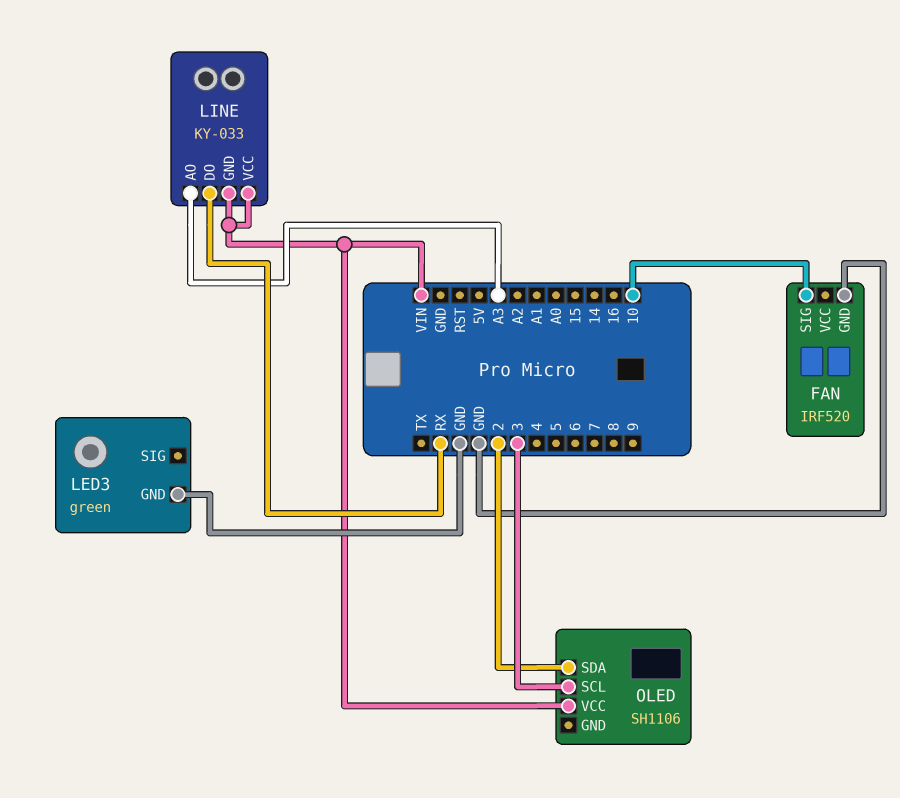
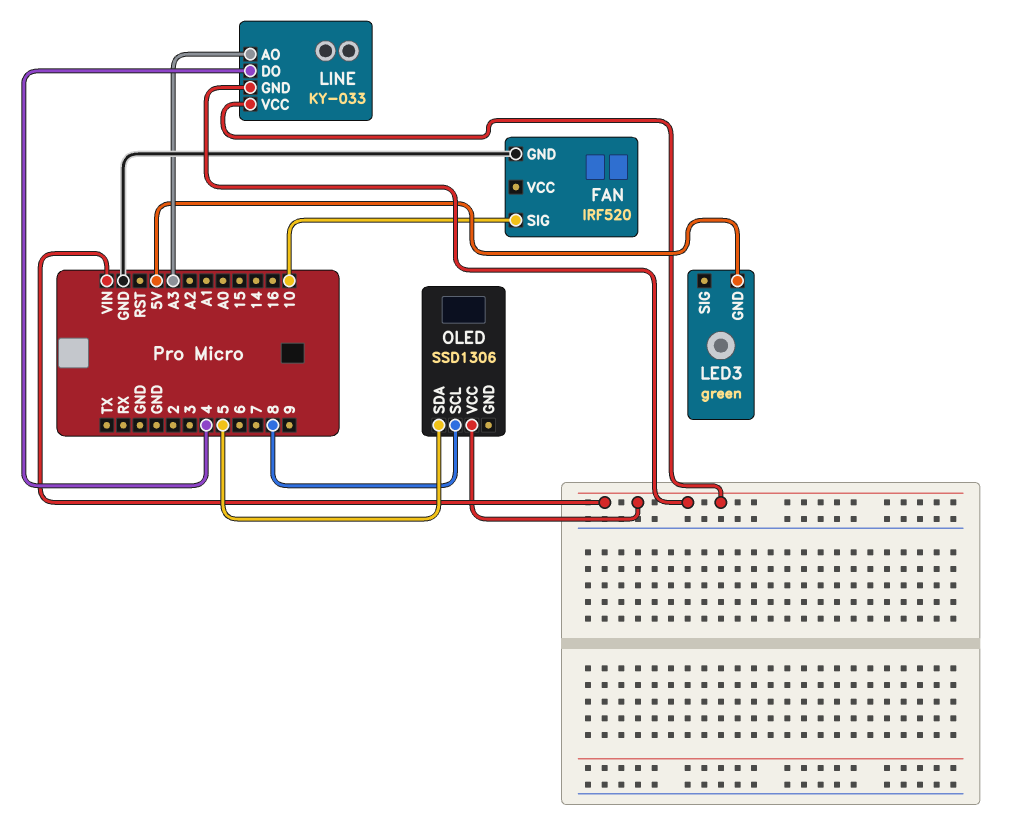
LED3 pin GND: GND -> 5V
LINE pin DO: RX -> 4
OLED: SH1106 -> SSD1306
OLED pin SCL: 3 -> 8
OLED pin SDA: 2 -> 5

